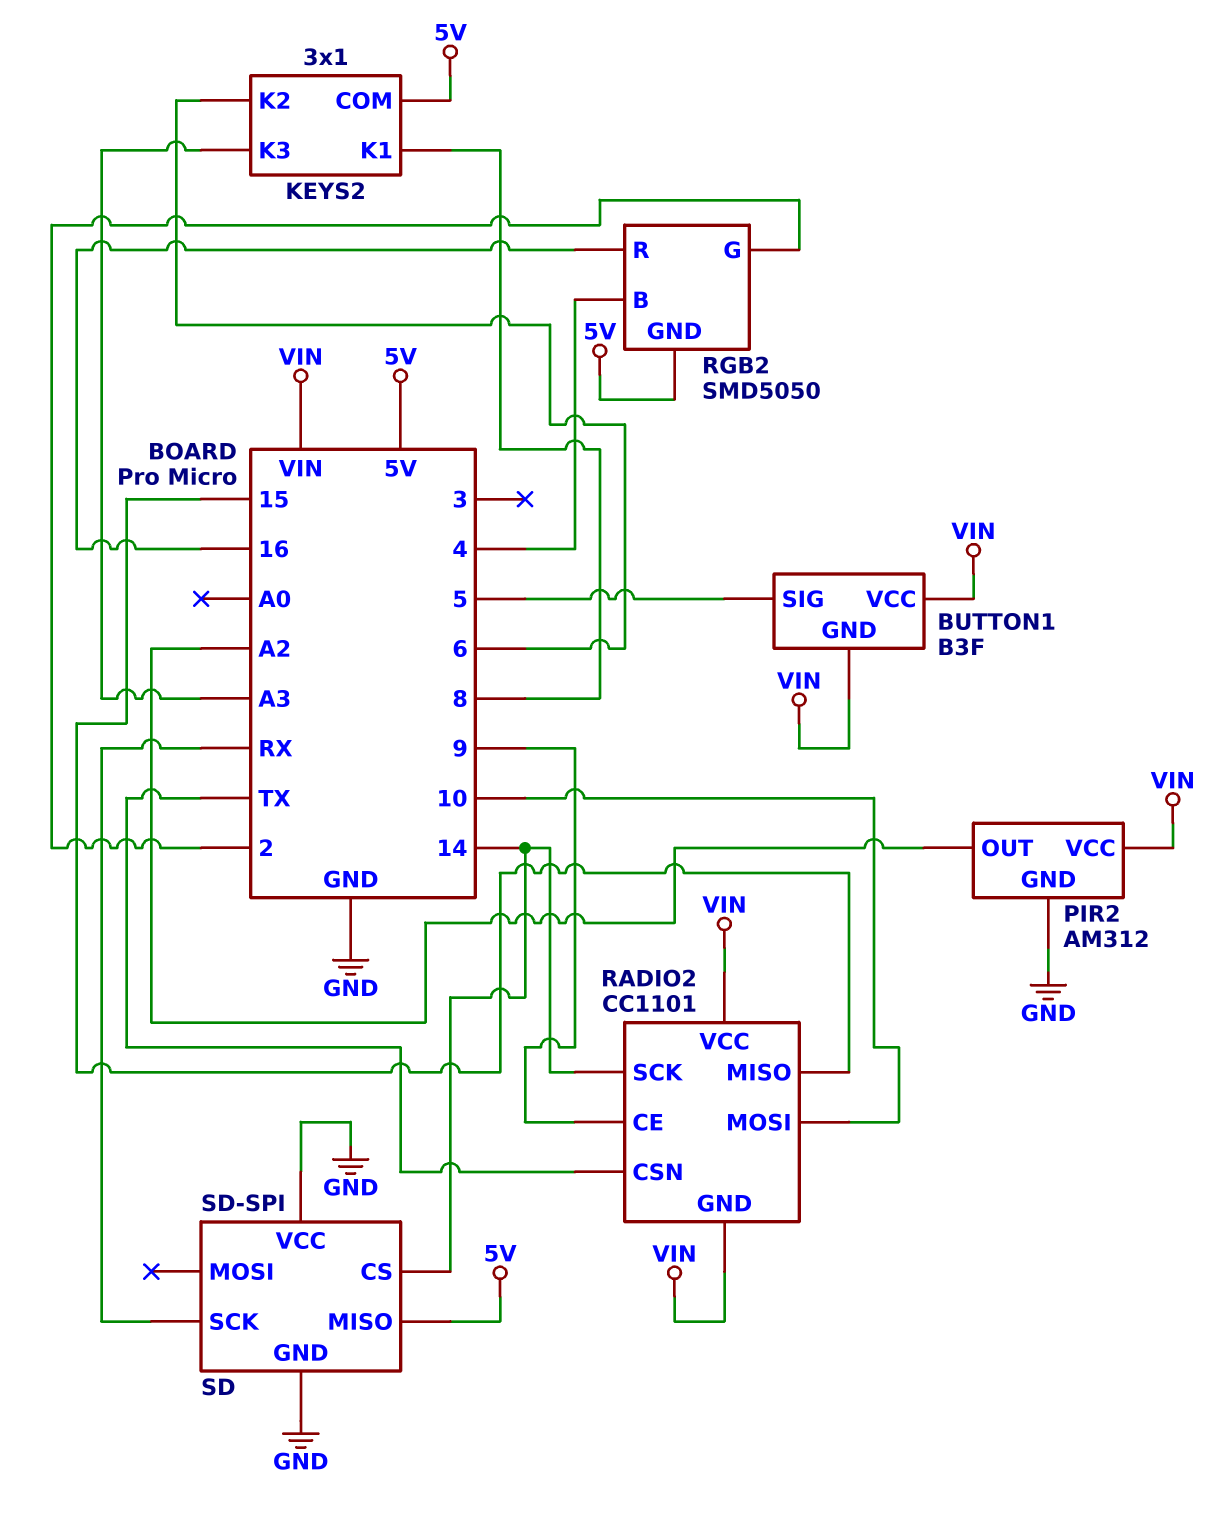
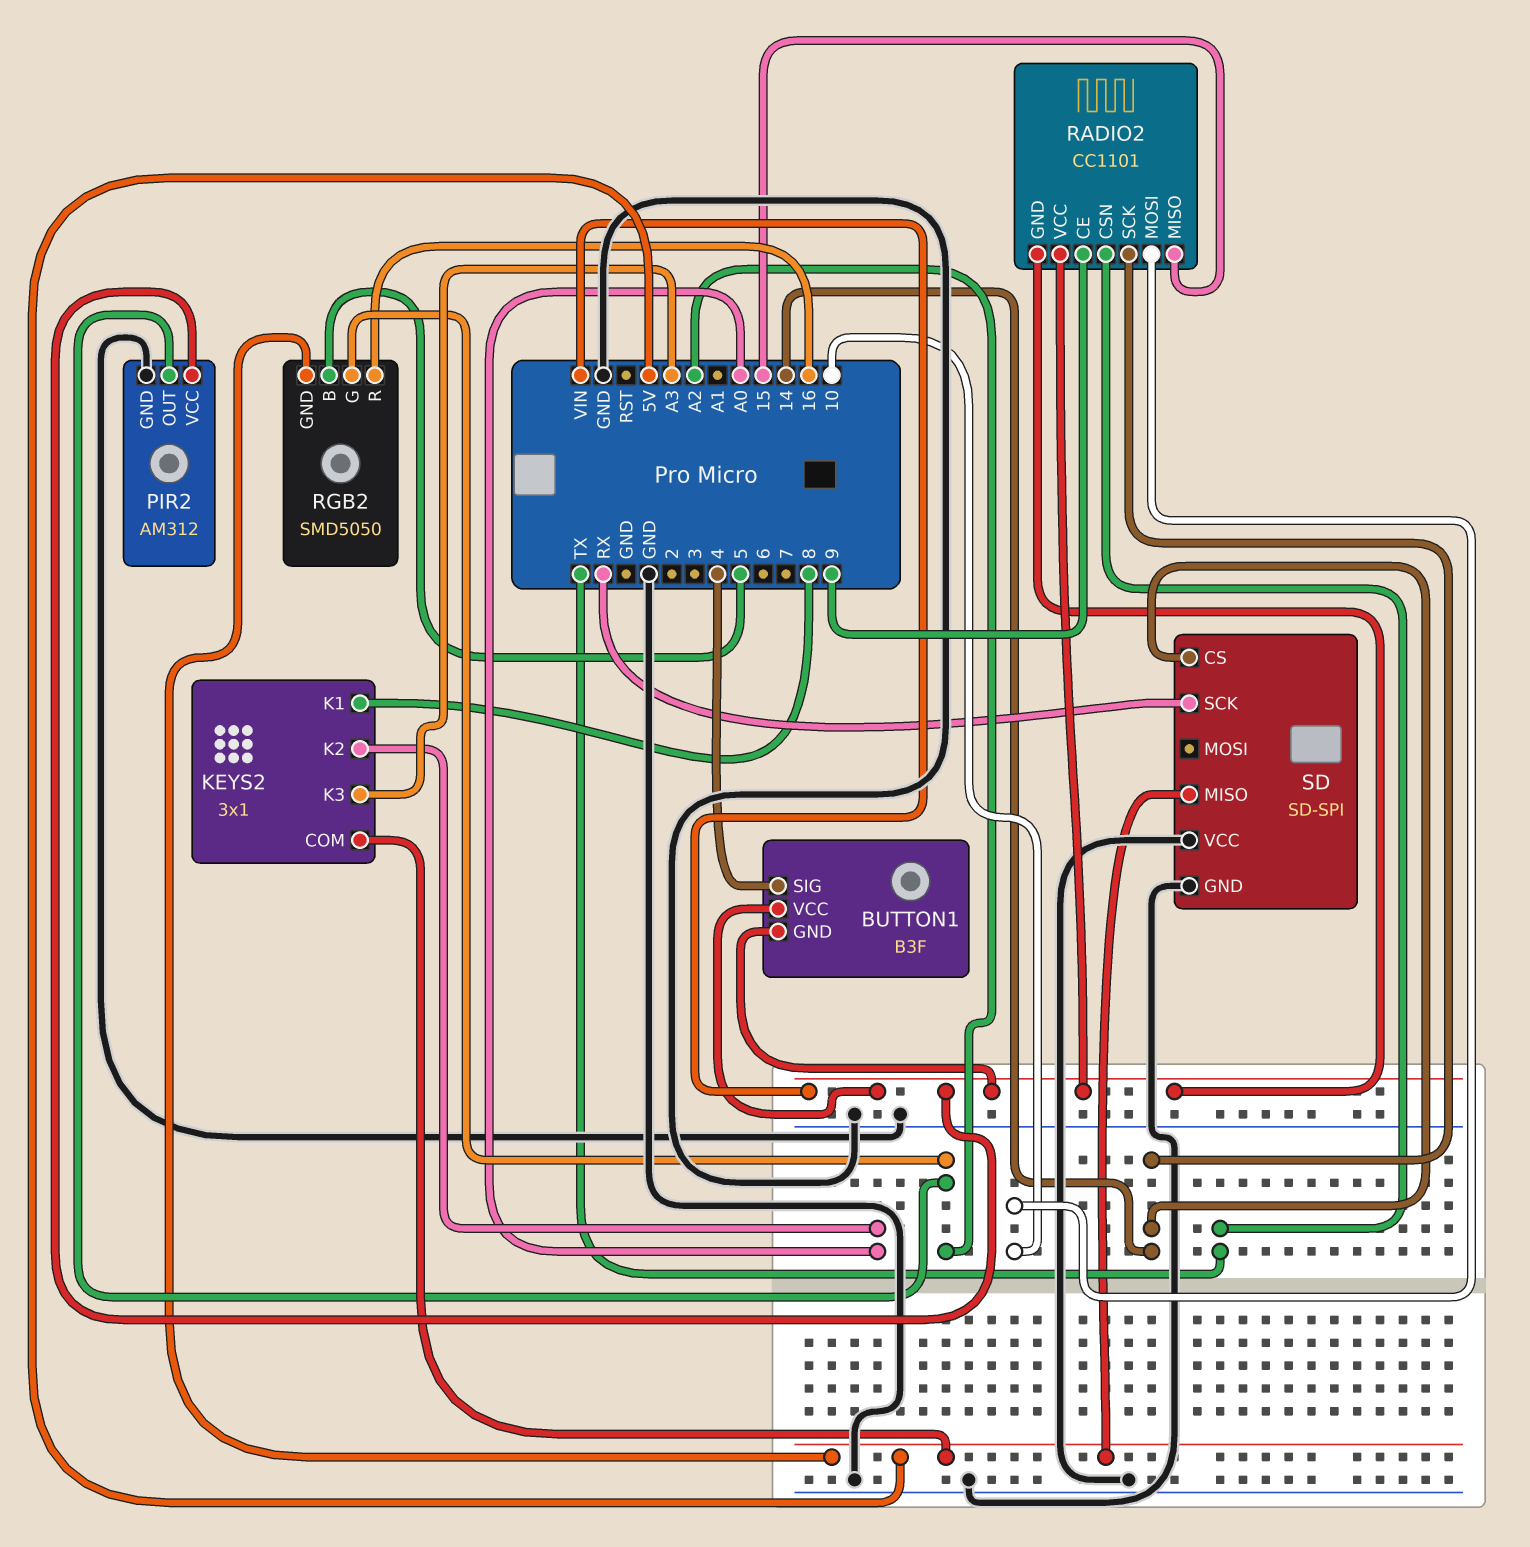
BUTTON1 pin SIG: 5 -> 4
KEYS2 pin K2: 6 -> A0
RGB2 pin B: 4 -> 5
RGB2 pin G: 2 -> A2

